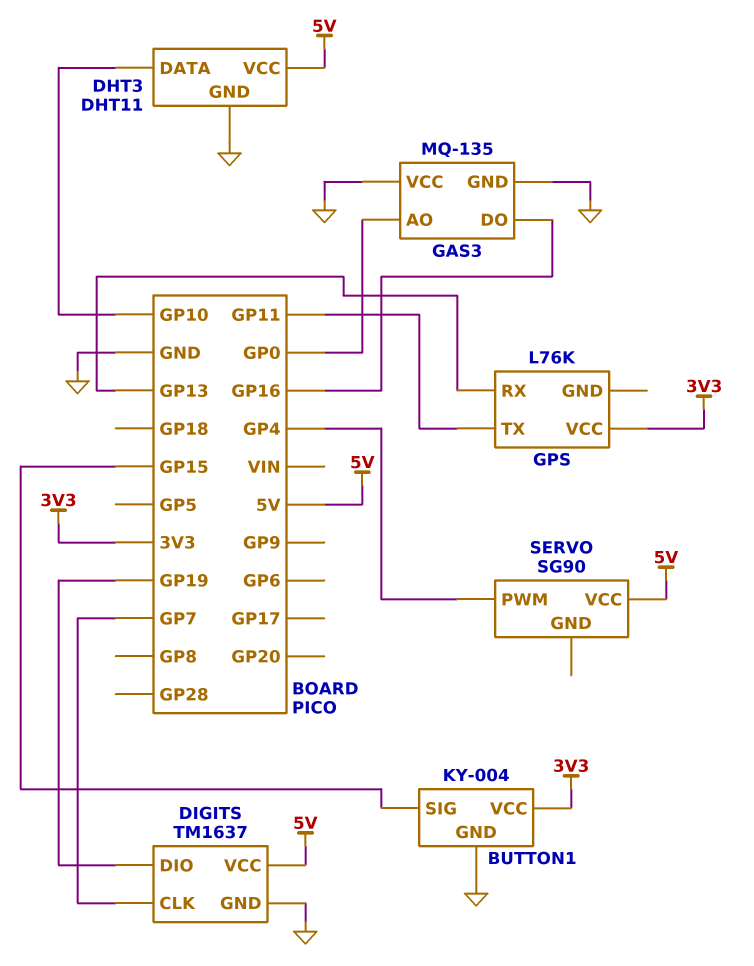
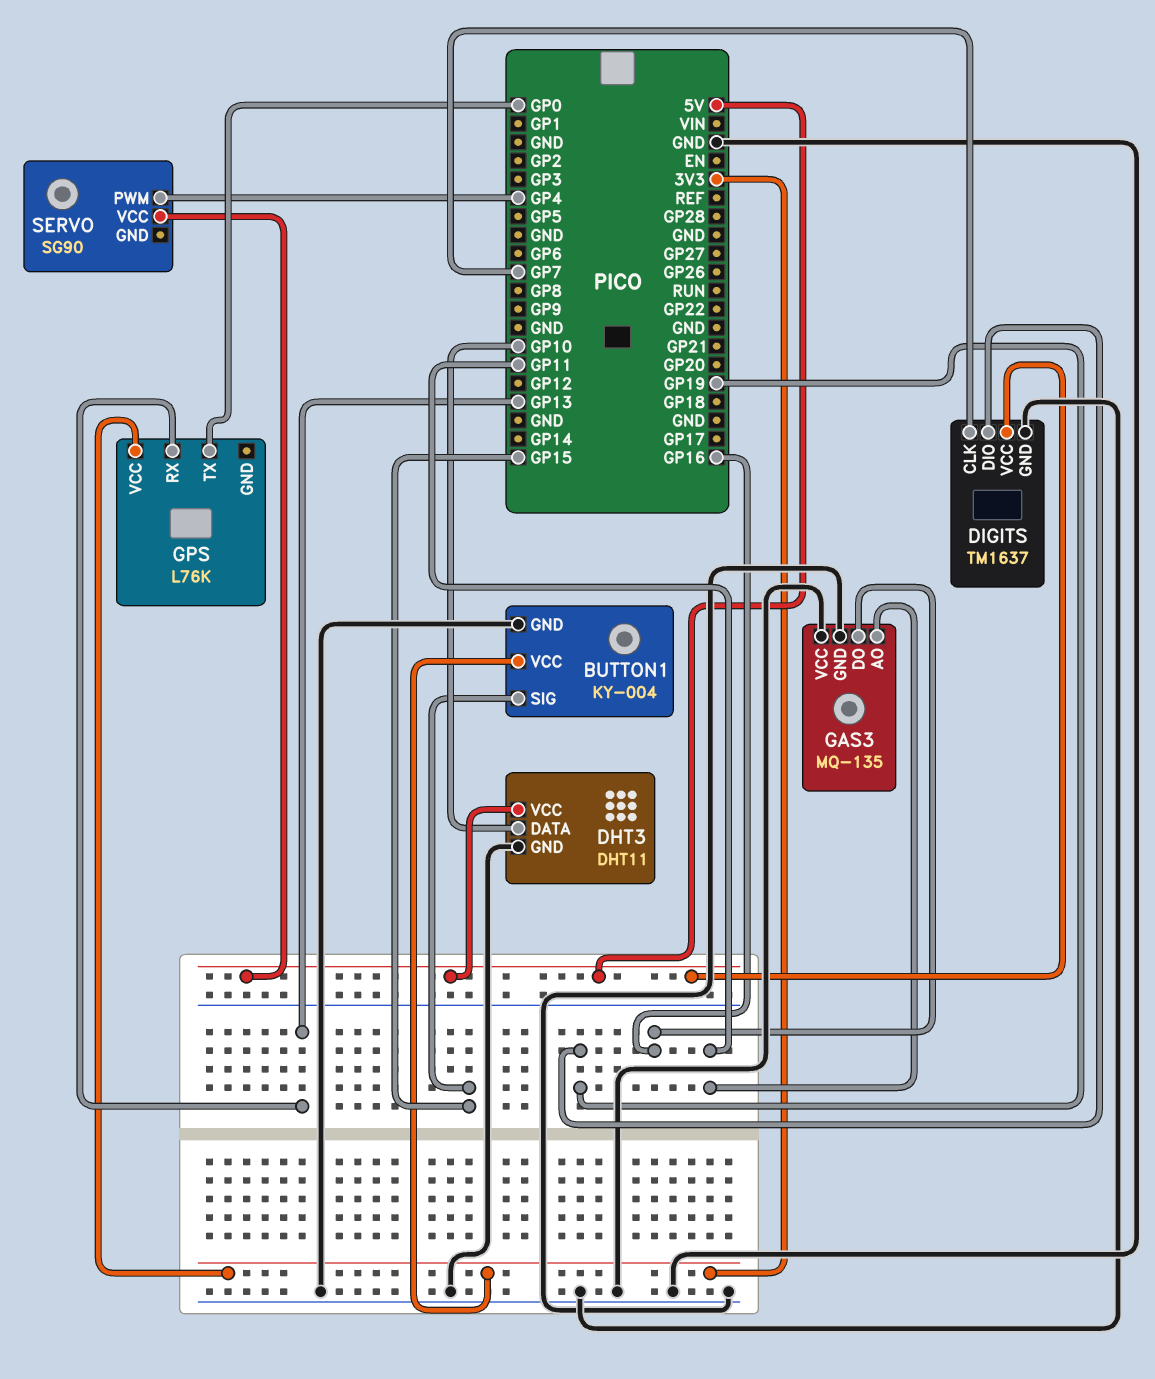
GAS3 pin AO: GP0 -> GP11
GPS pin TX: GP11 -> GP0

